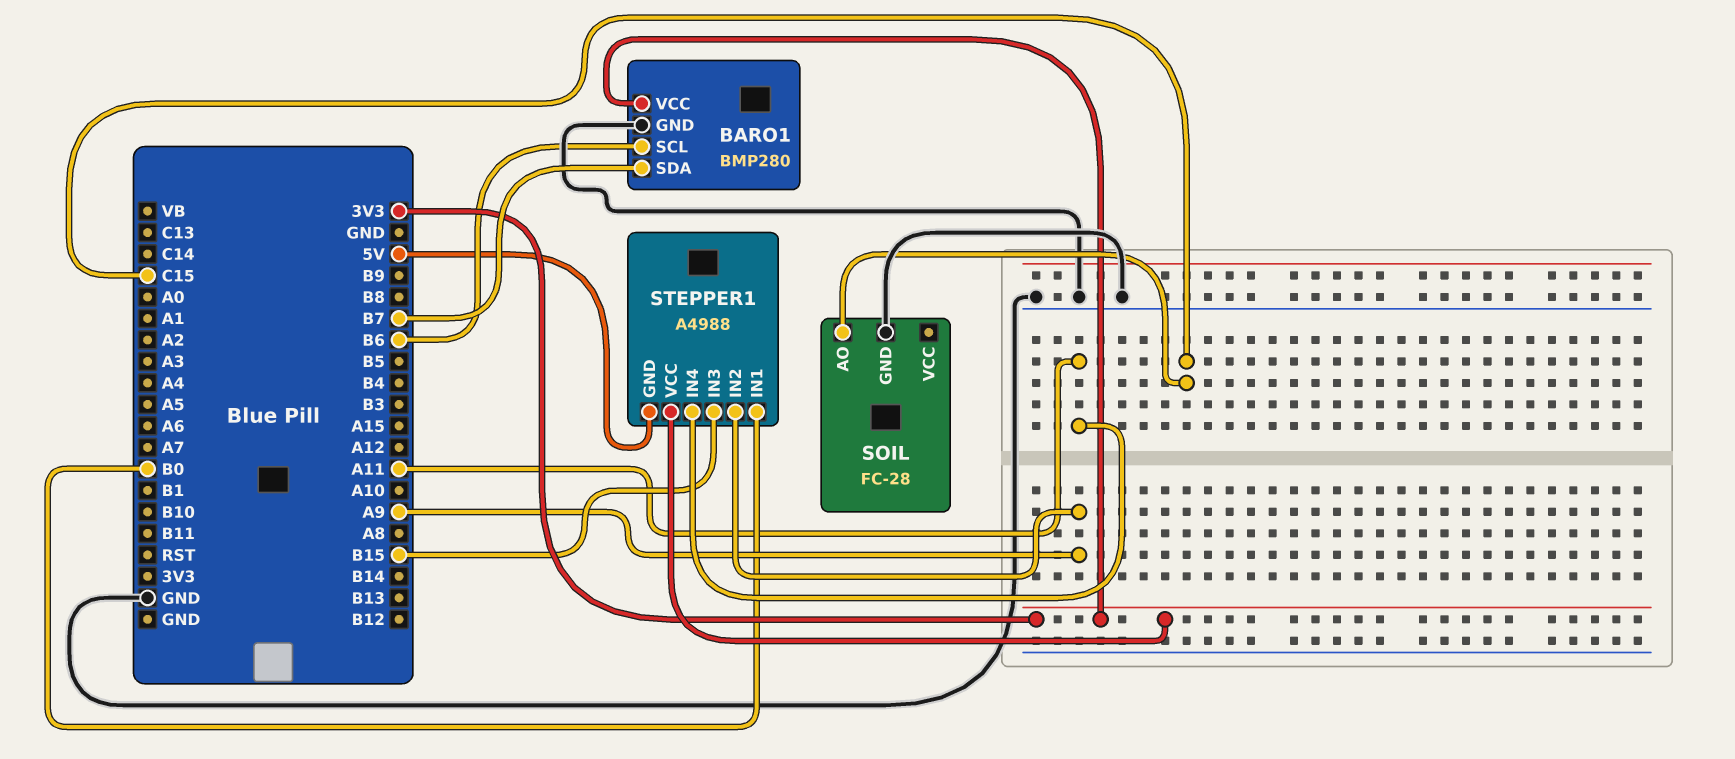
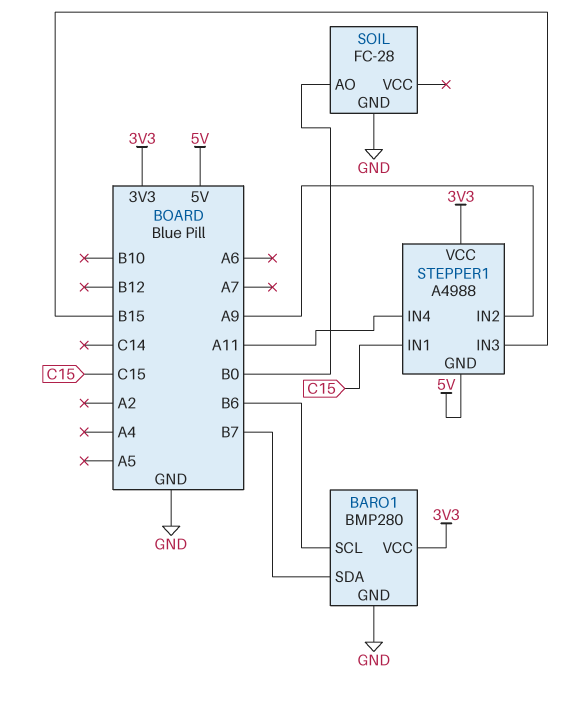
SOIL pin AO: C15 -> B0
STEPPER1 pin IN1: B0 -> C15

